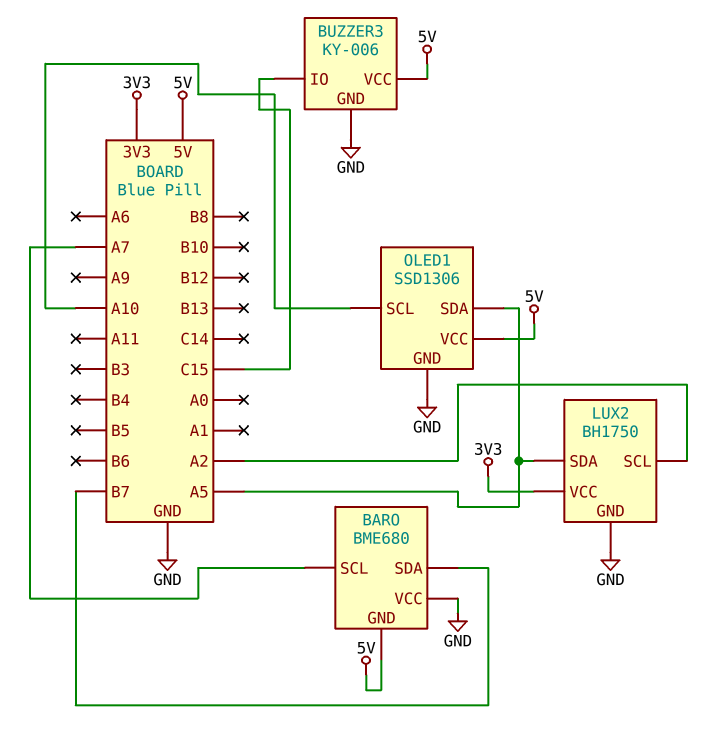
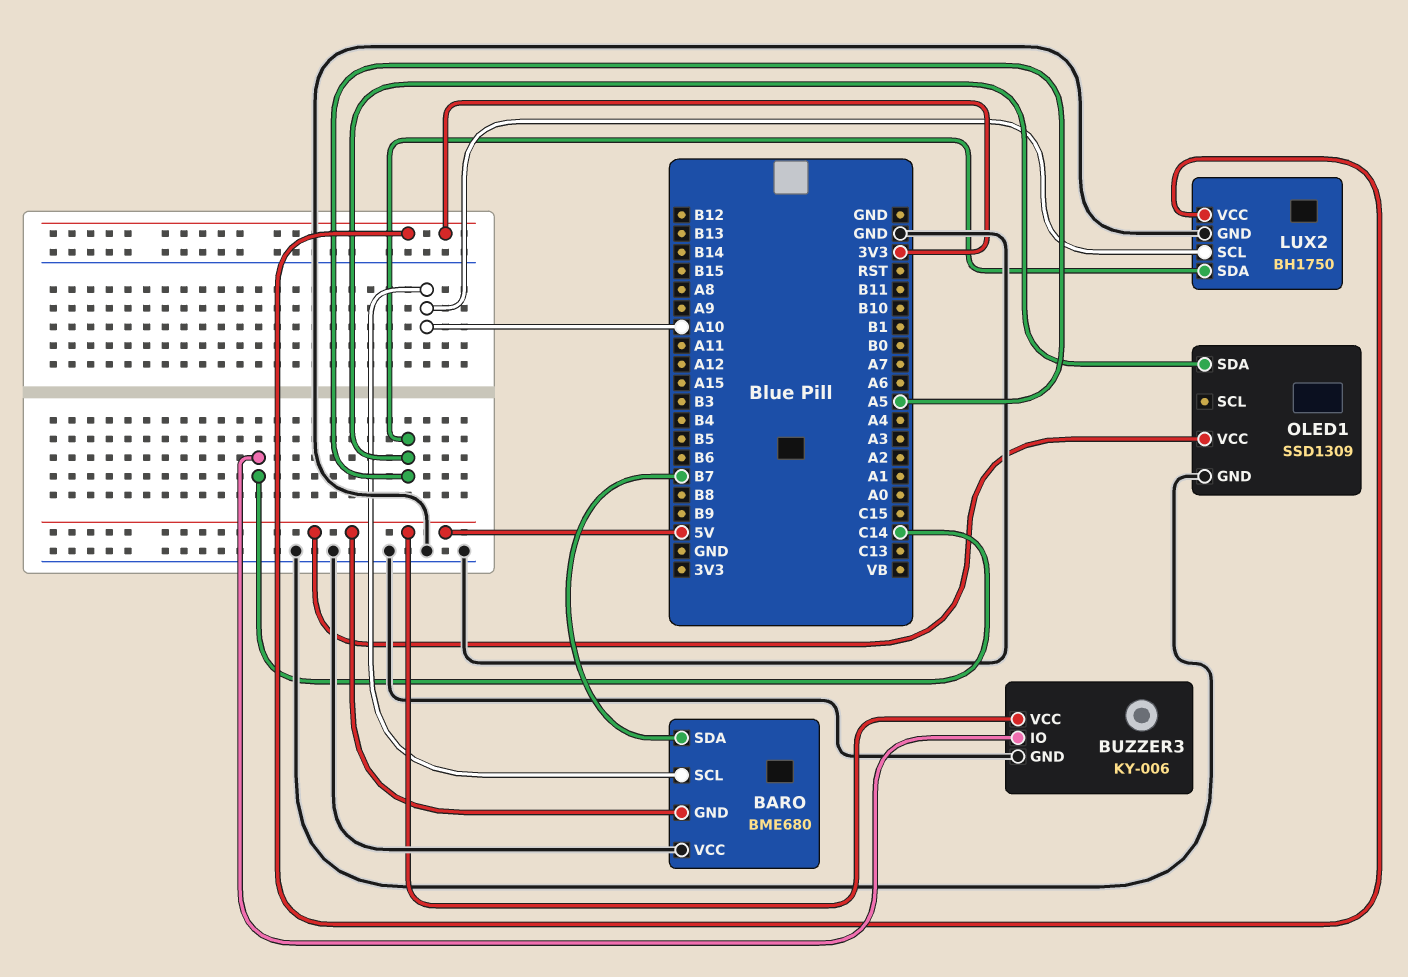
BARO pin SCL: A7 -> A10
BUZZER3 pin IO: C15 -> C14
LUX2 pin SCL: A2 -> A10
OLED1: SSD1306 -> SSD1309
OLED1 pin SCL: A10 -> none

